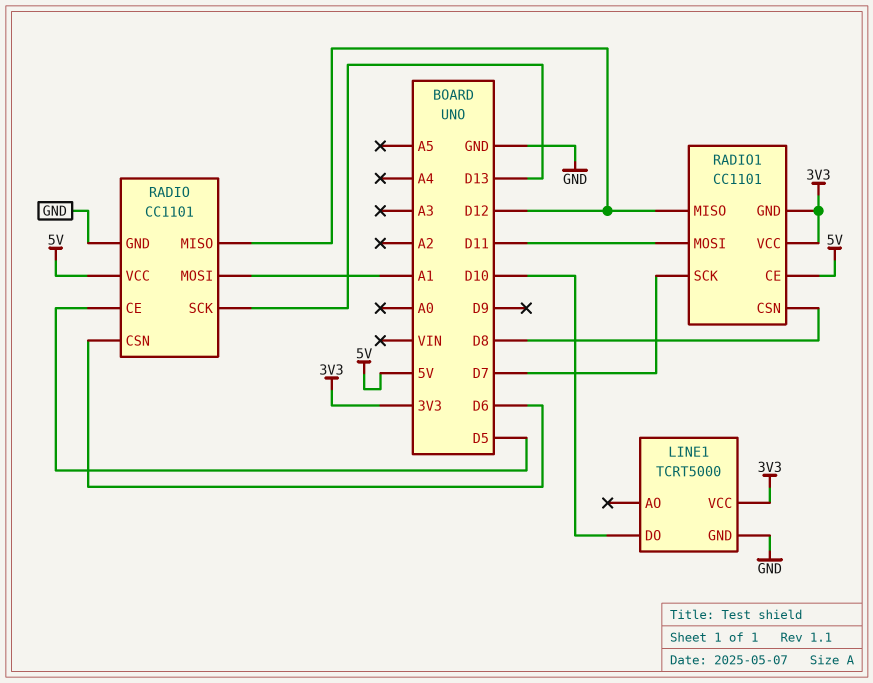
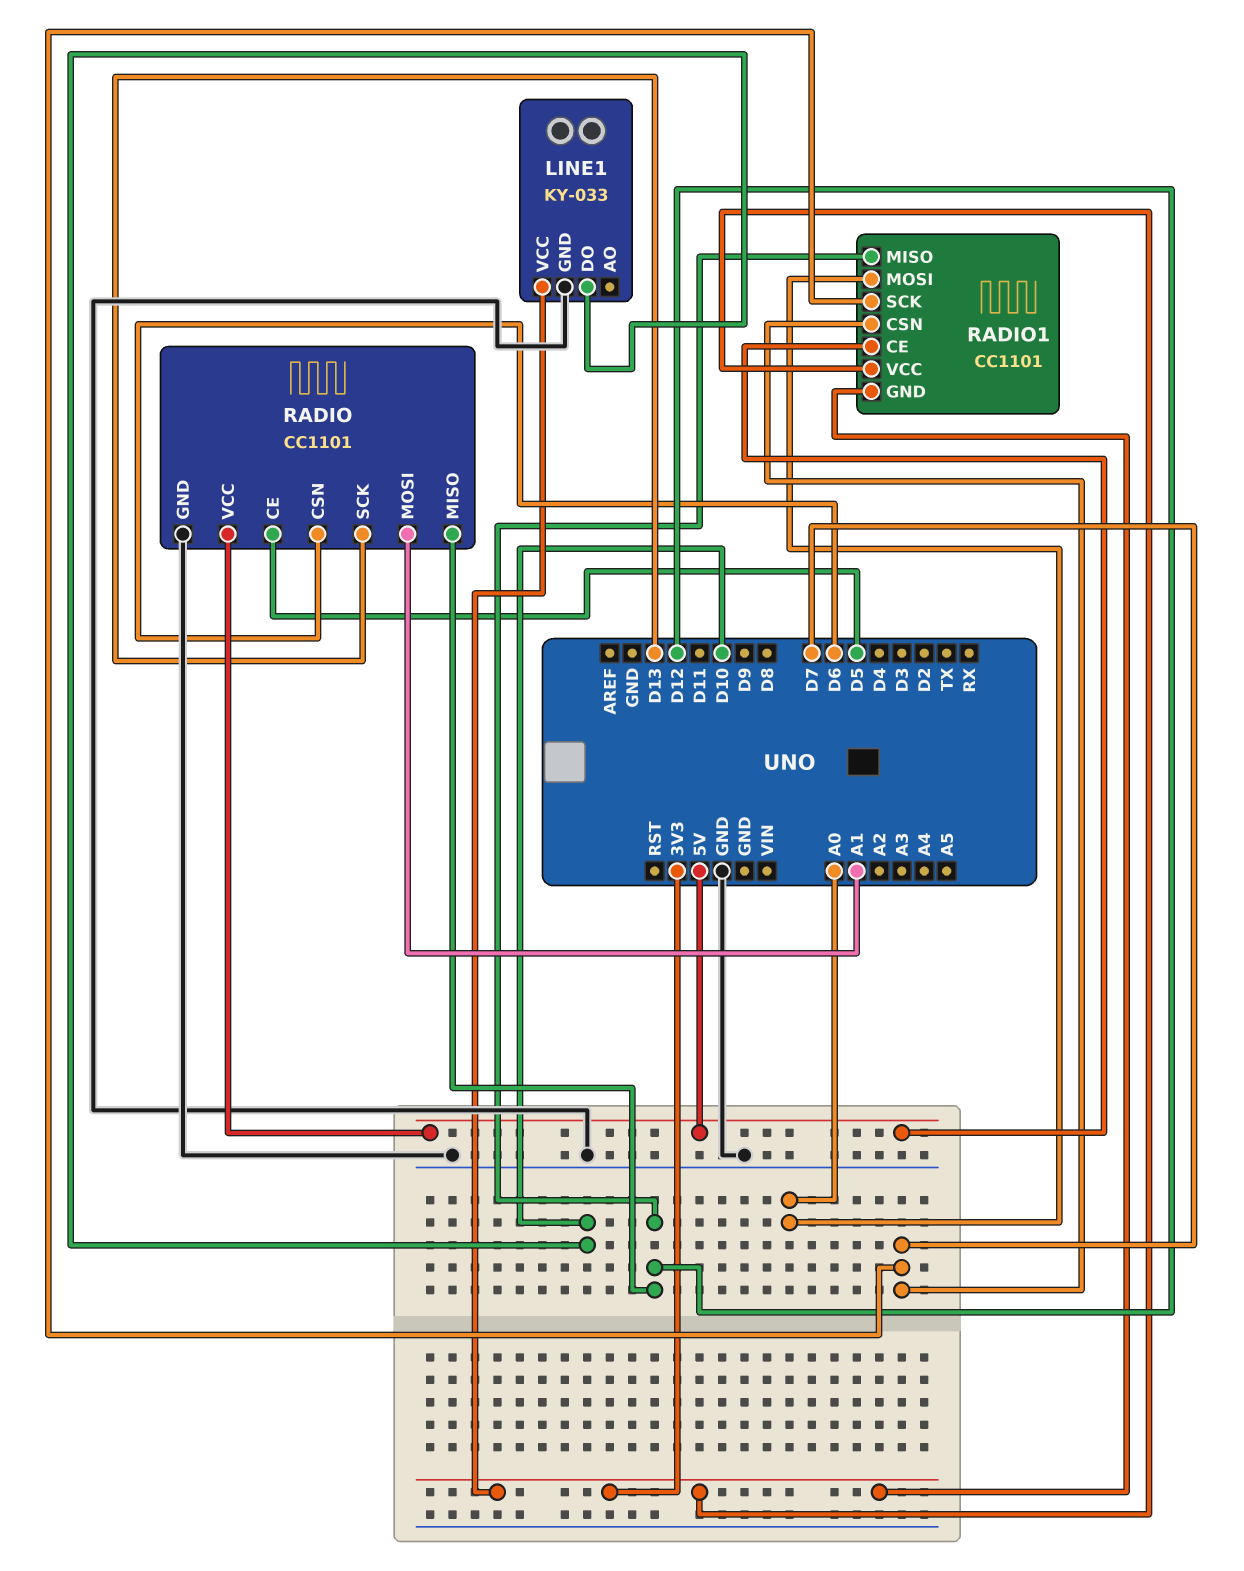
LINE1: TCRT5000 -> KY-033
RADIO1 pin CSN: D8 -> D7
RADIO1 pin MOSI: D11 -> A0

